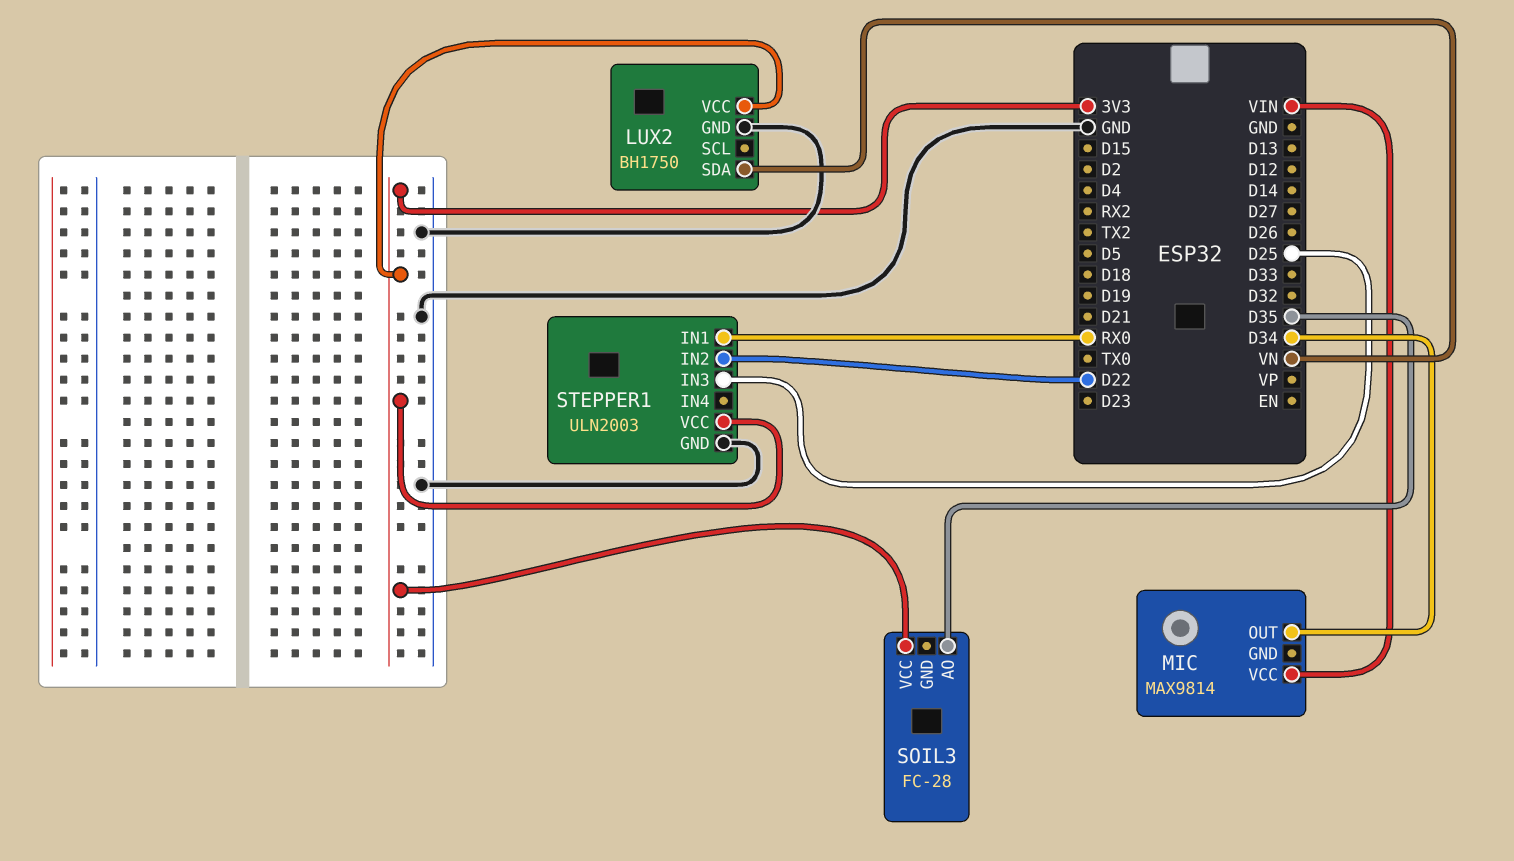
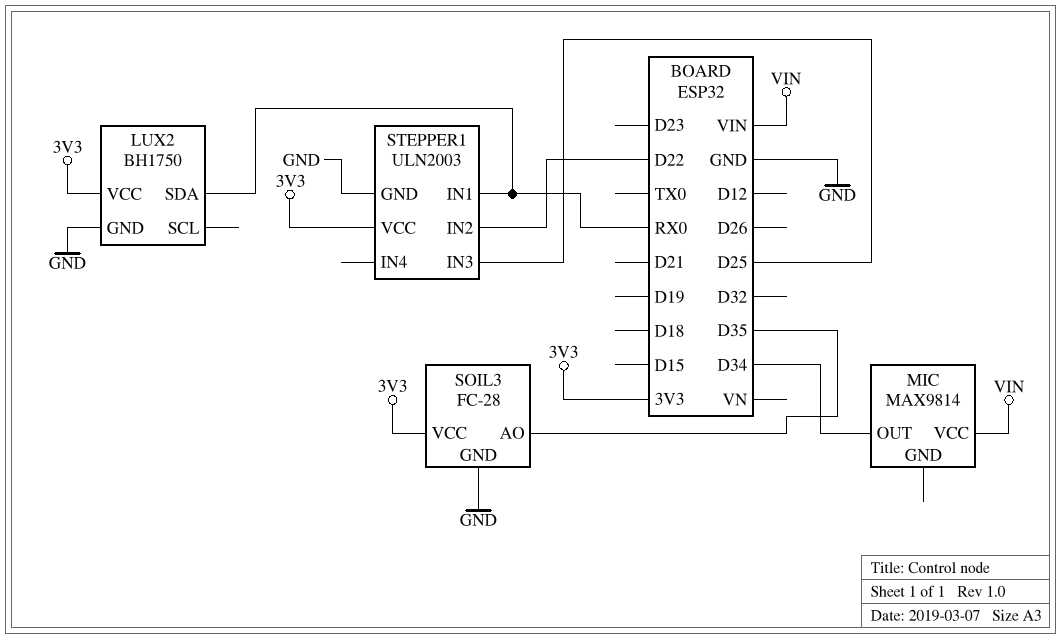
LUX2 pin SDA: VN -> RX0
SOIL3 pin GND: none -> GND

